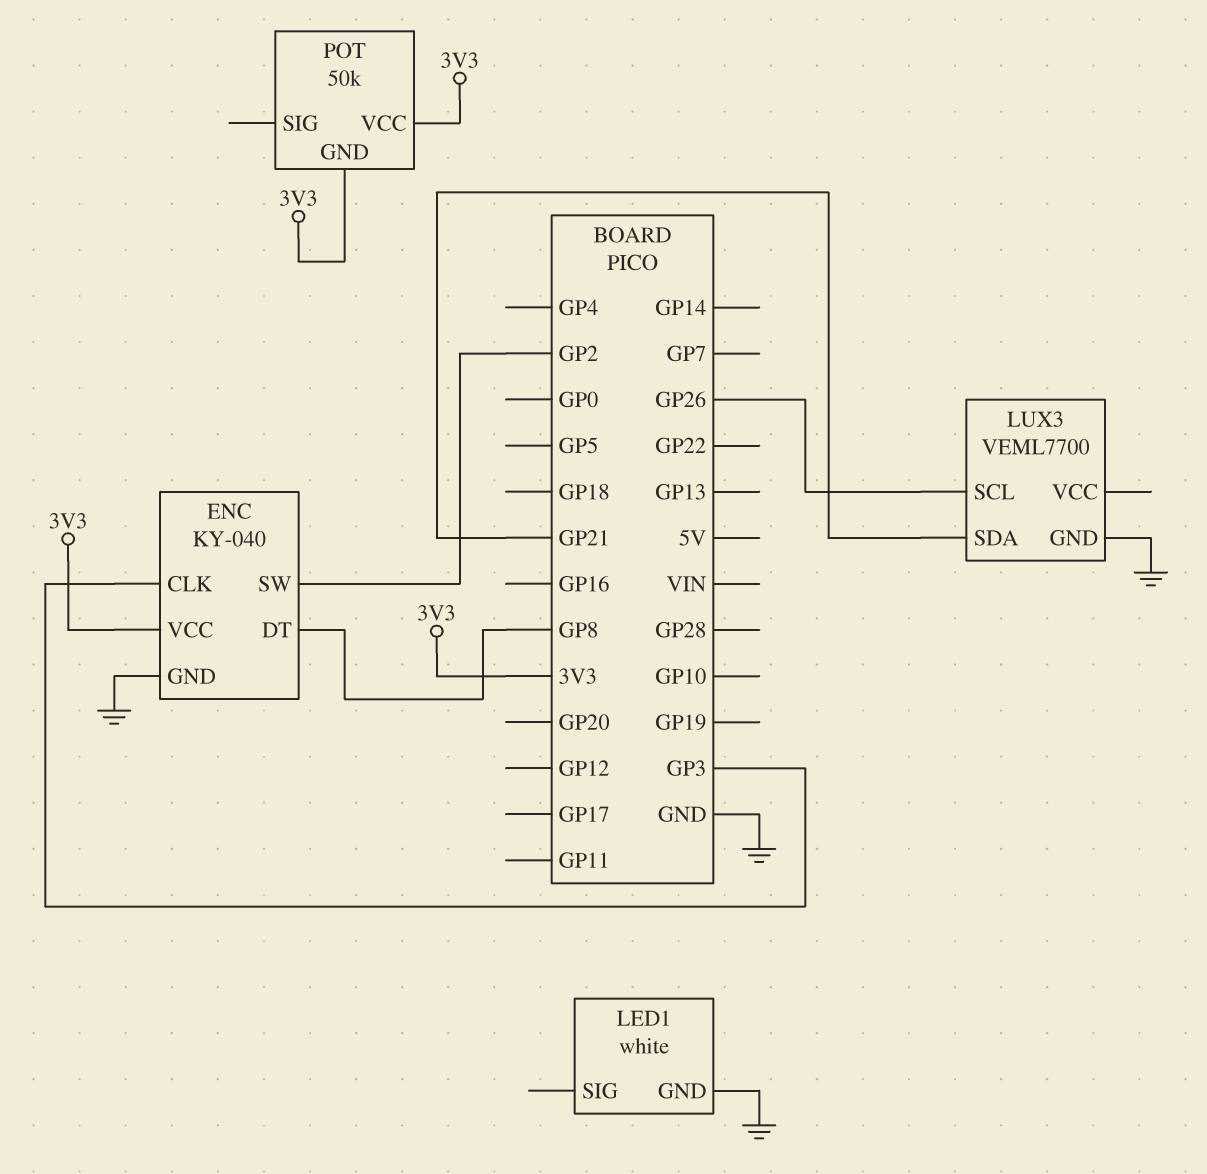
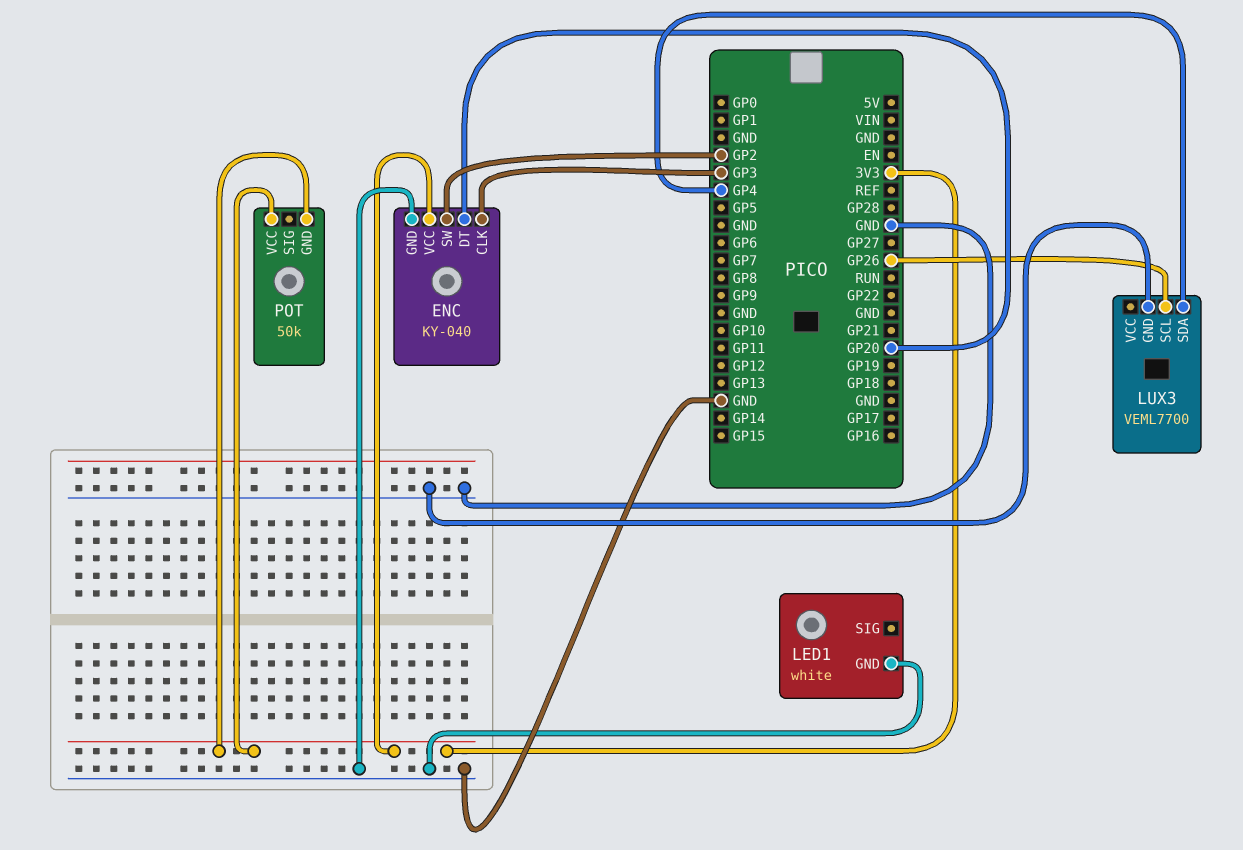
ENC pin DT: GP8 -> GP20
LUX3 pin SDA: GP21 -> GP4

